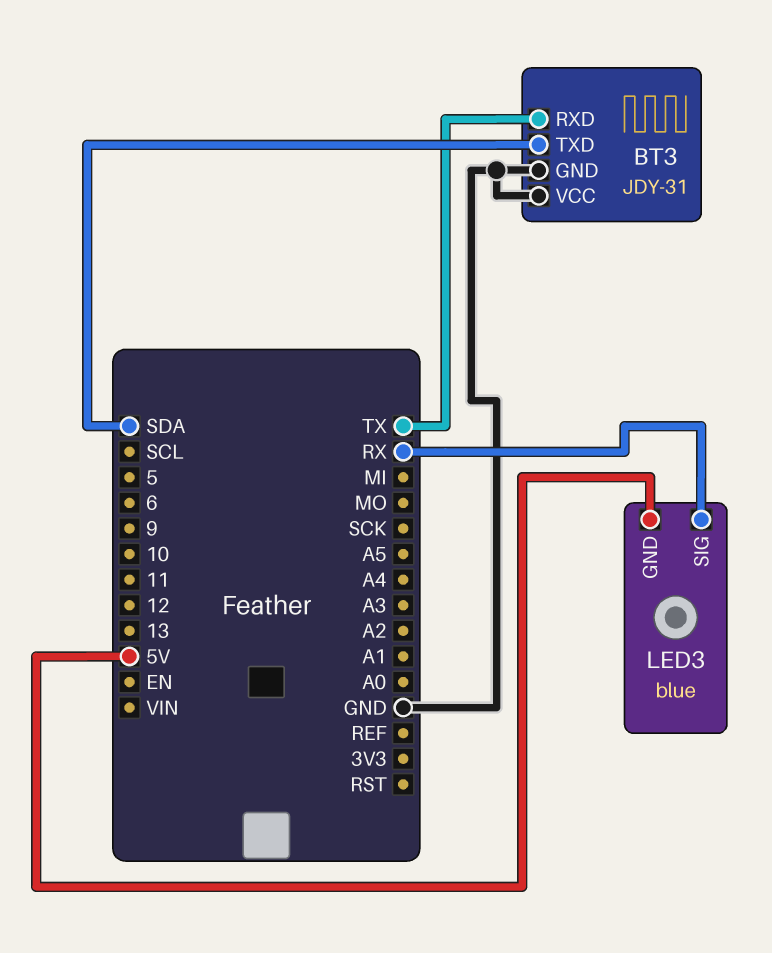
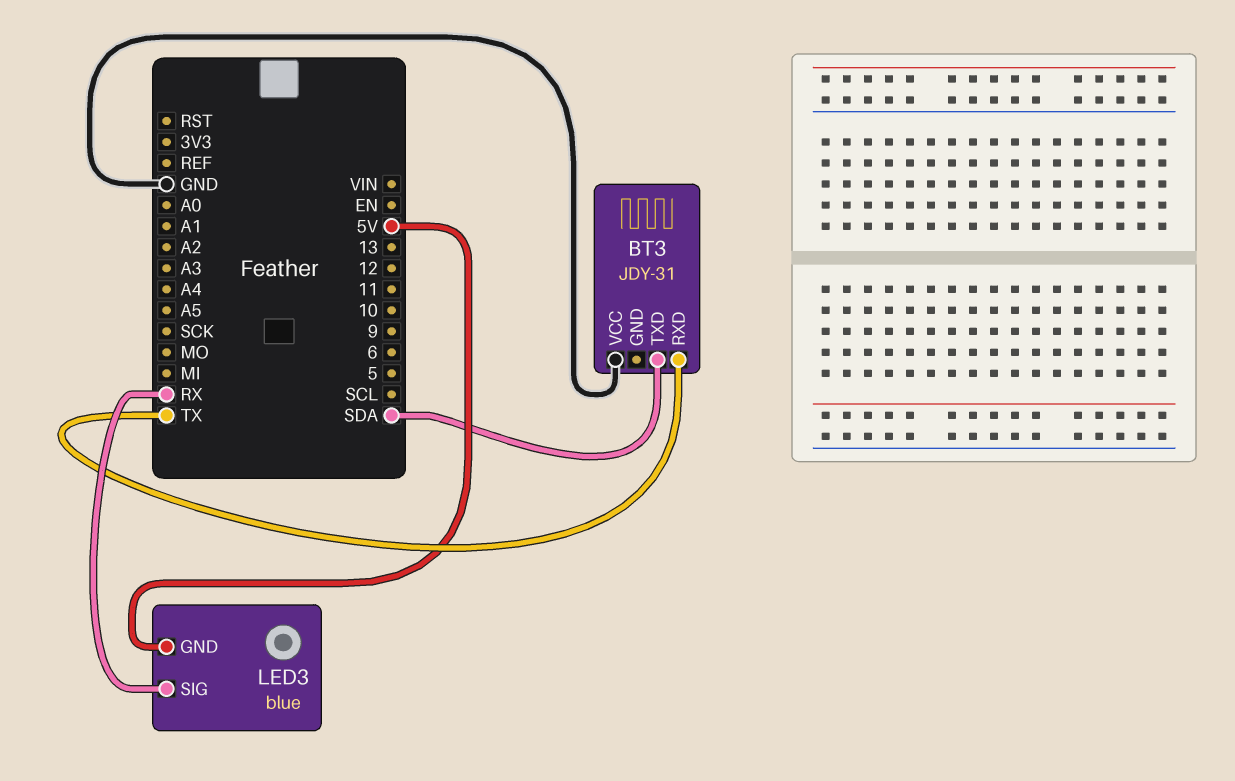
BT3 pin GND: GND -> none

